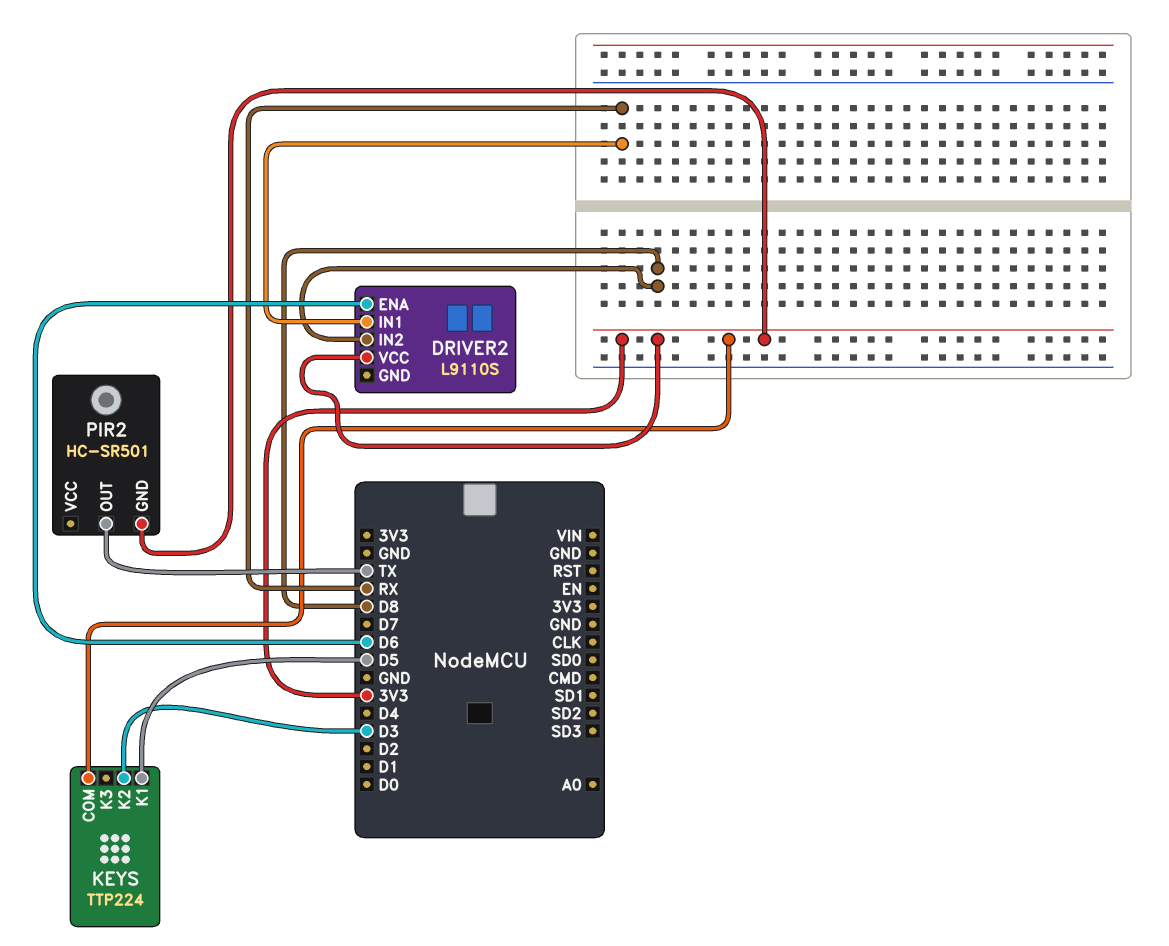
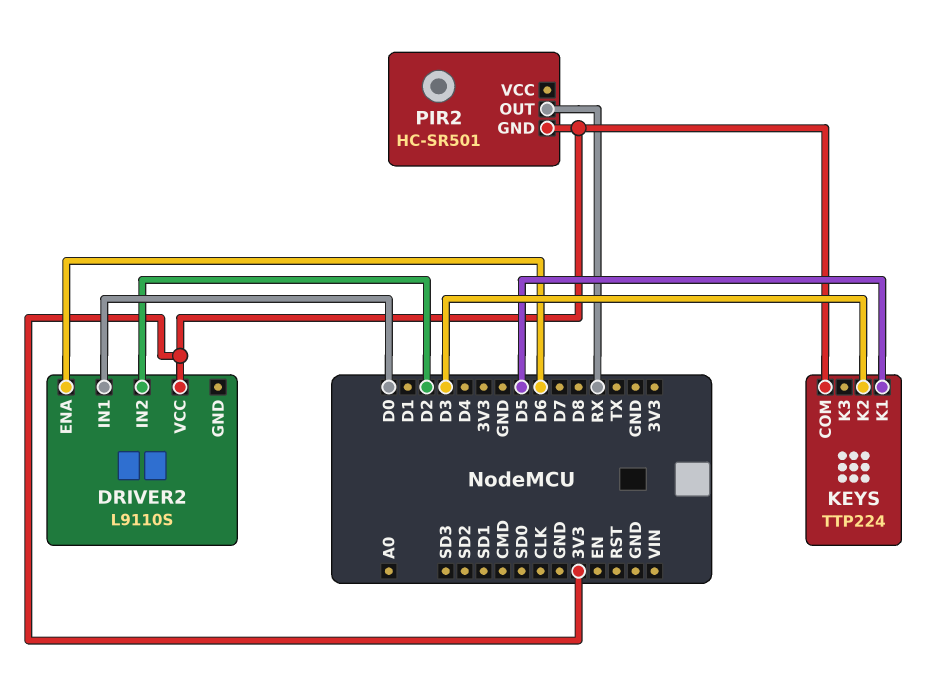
DRIVER2 pin IN1: RX -> D0
DRIVER2 pin IN2: D8 -> D2
PIR2 pin OUT: TX -> RX

